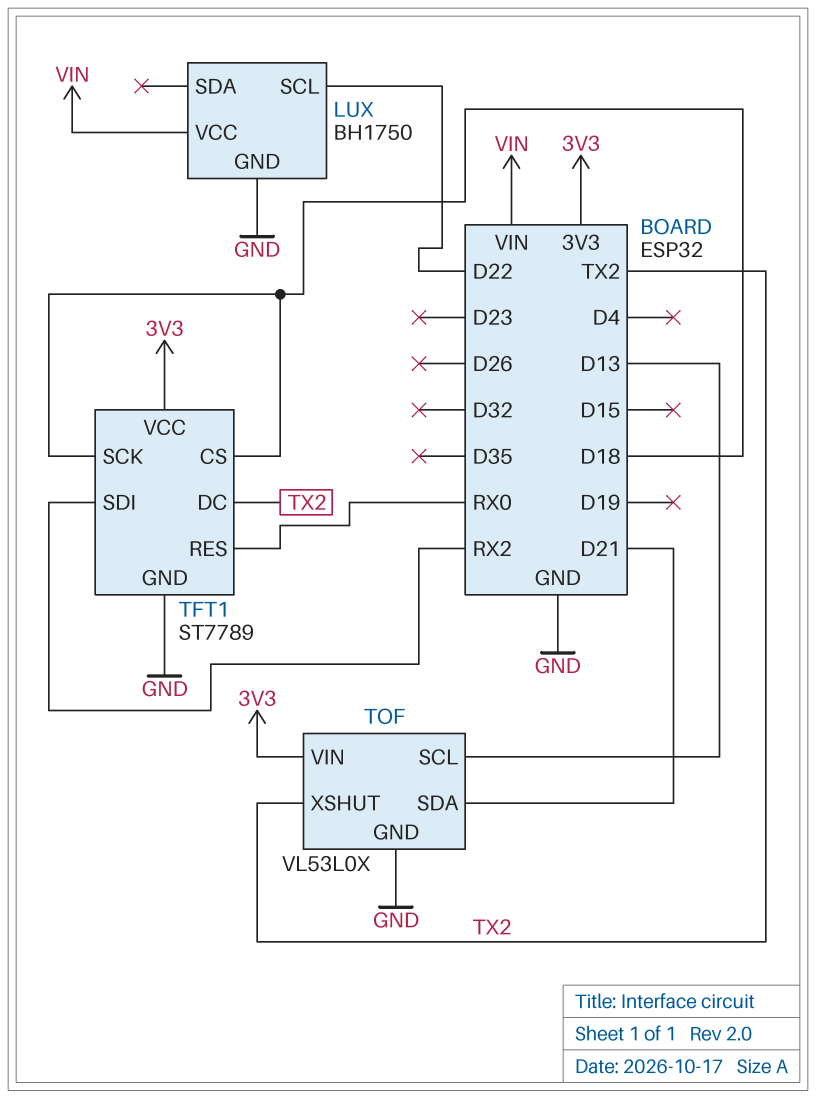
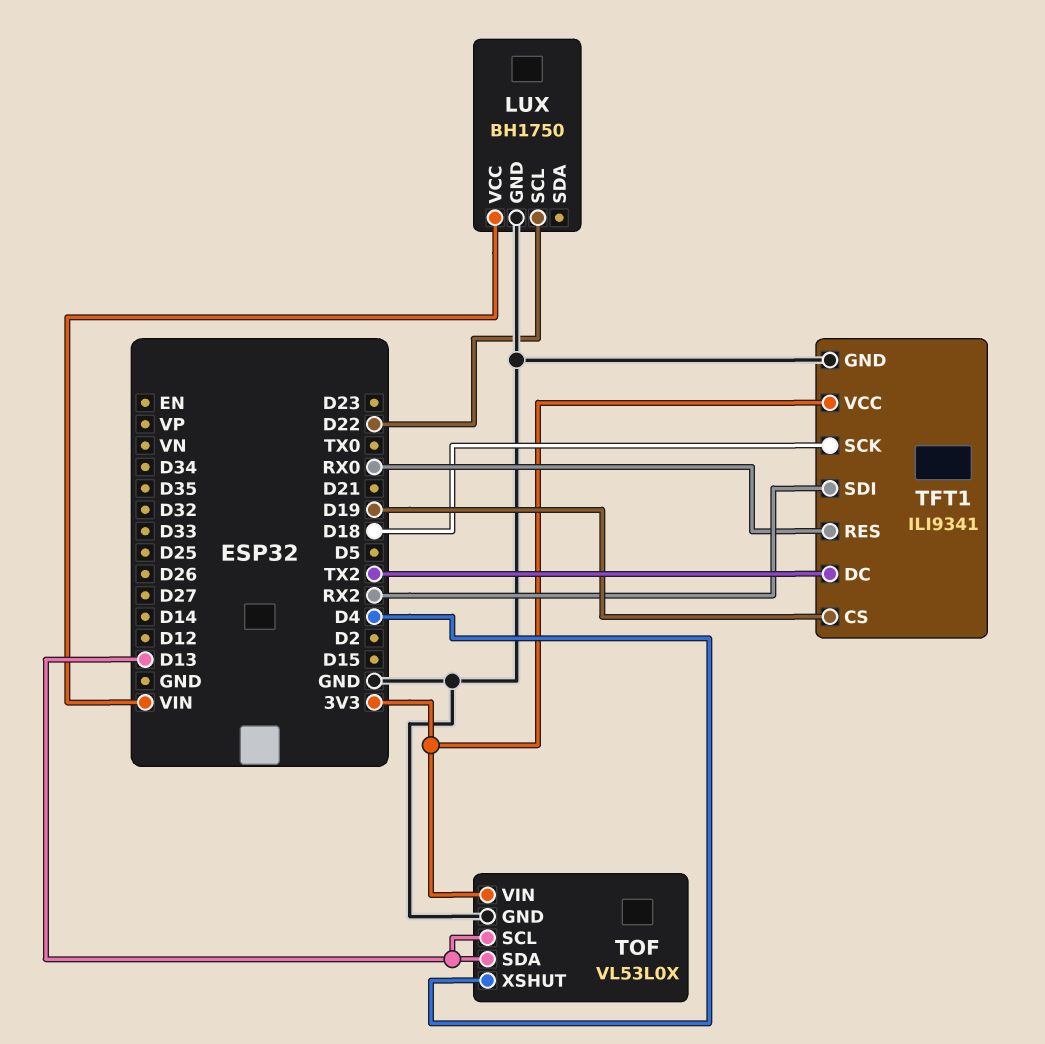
TFT1: ST7789 -> ILI9341
TFT1 pin CS: D18 -> D19
TOF pin SDA: D21 -> D13
TOF pin XSHUT: TX2 -> D4

